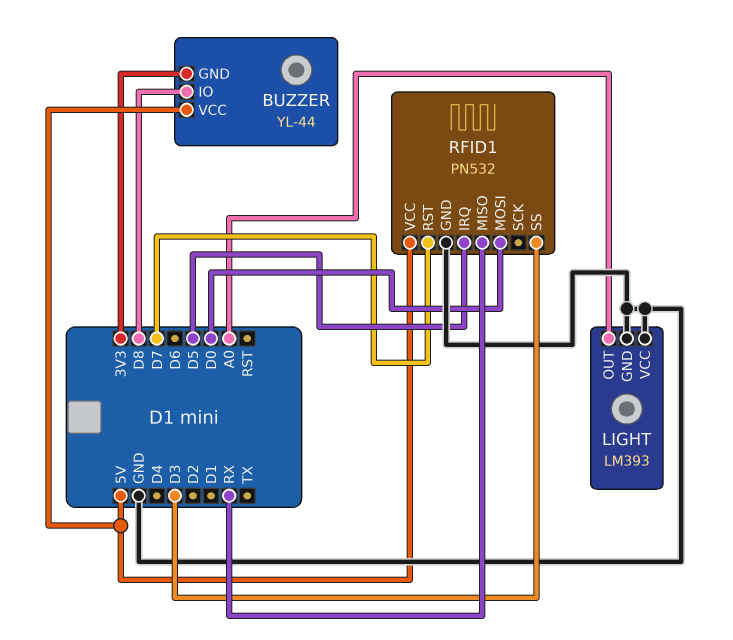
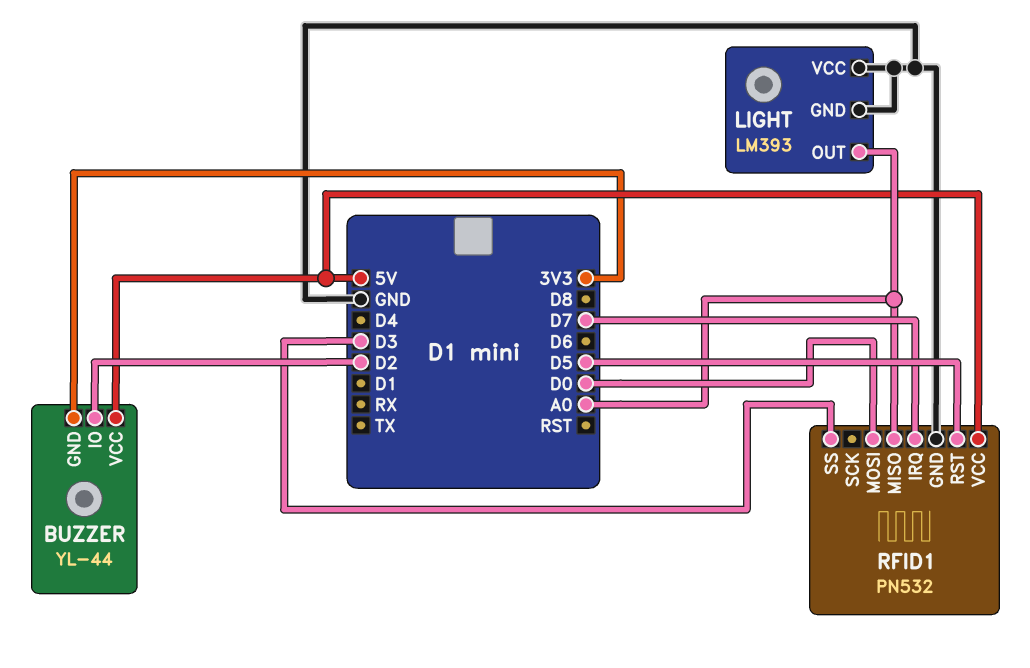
BUZZER pin IO: D8 -> D2
RFID1 pin IRQ: D5 -> D7
RFID1 pin MISO: RX -> A0
RFID1 pin RST: D7 -> D5

